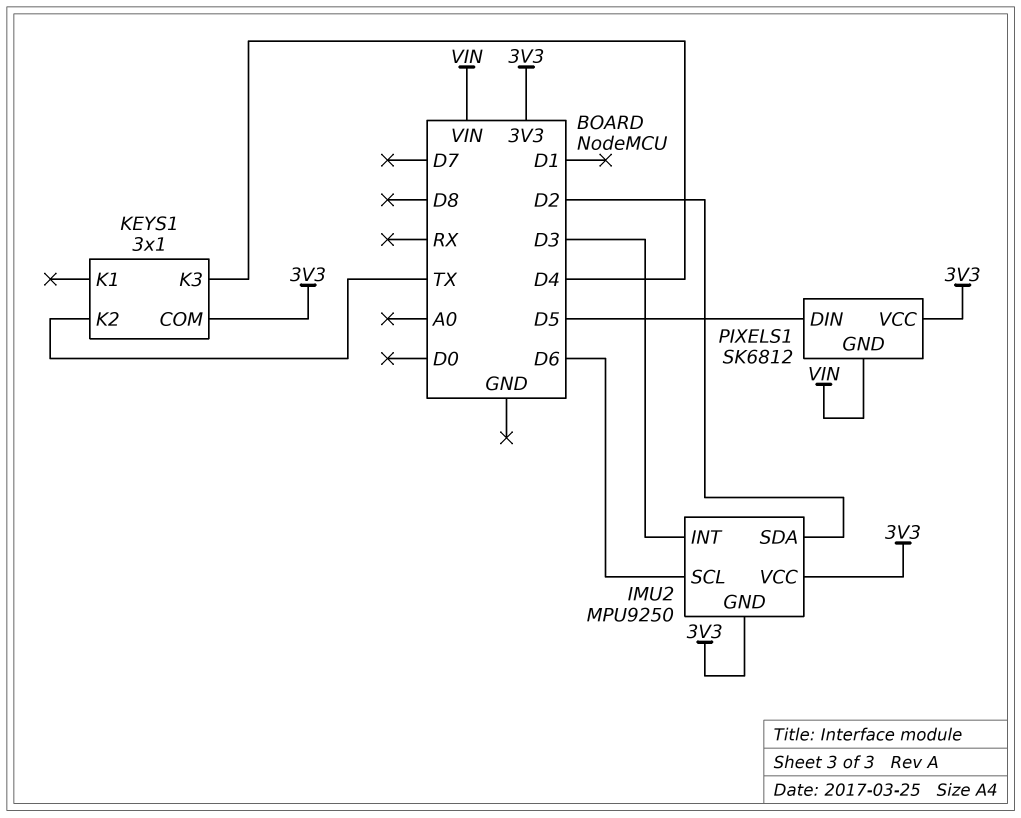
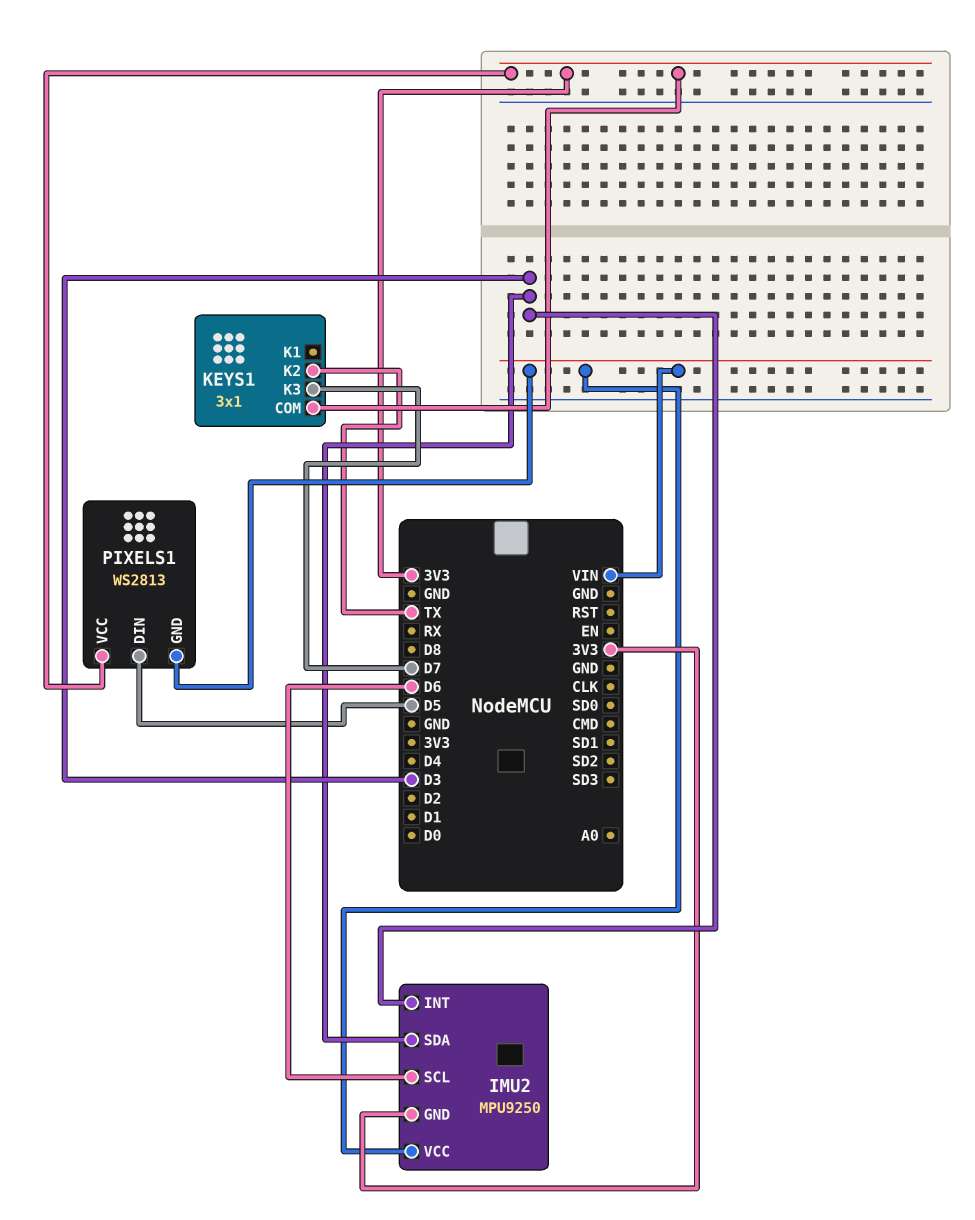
IMU2 pin SDA: D2 -> D3
IMU2 pin VCC: 3V3 -> VIN
KEYS1 pin K3: D4 -> D7
PIXELS1: SK6812 -> WS2813

